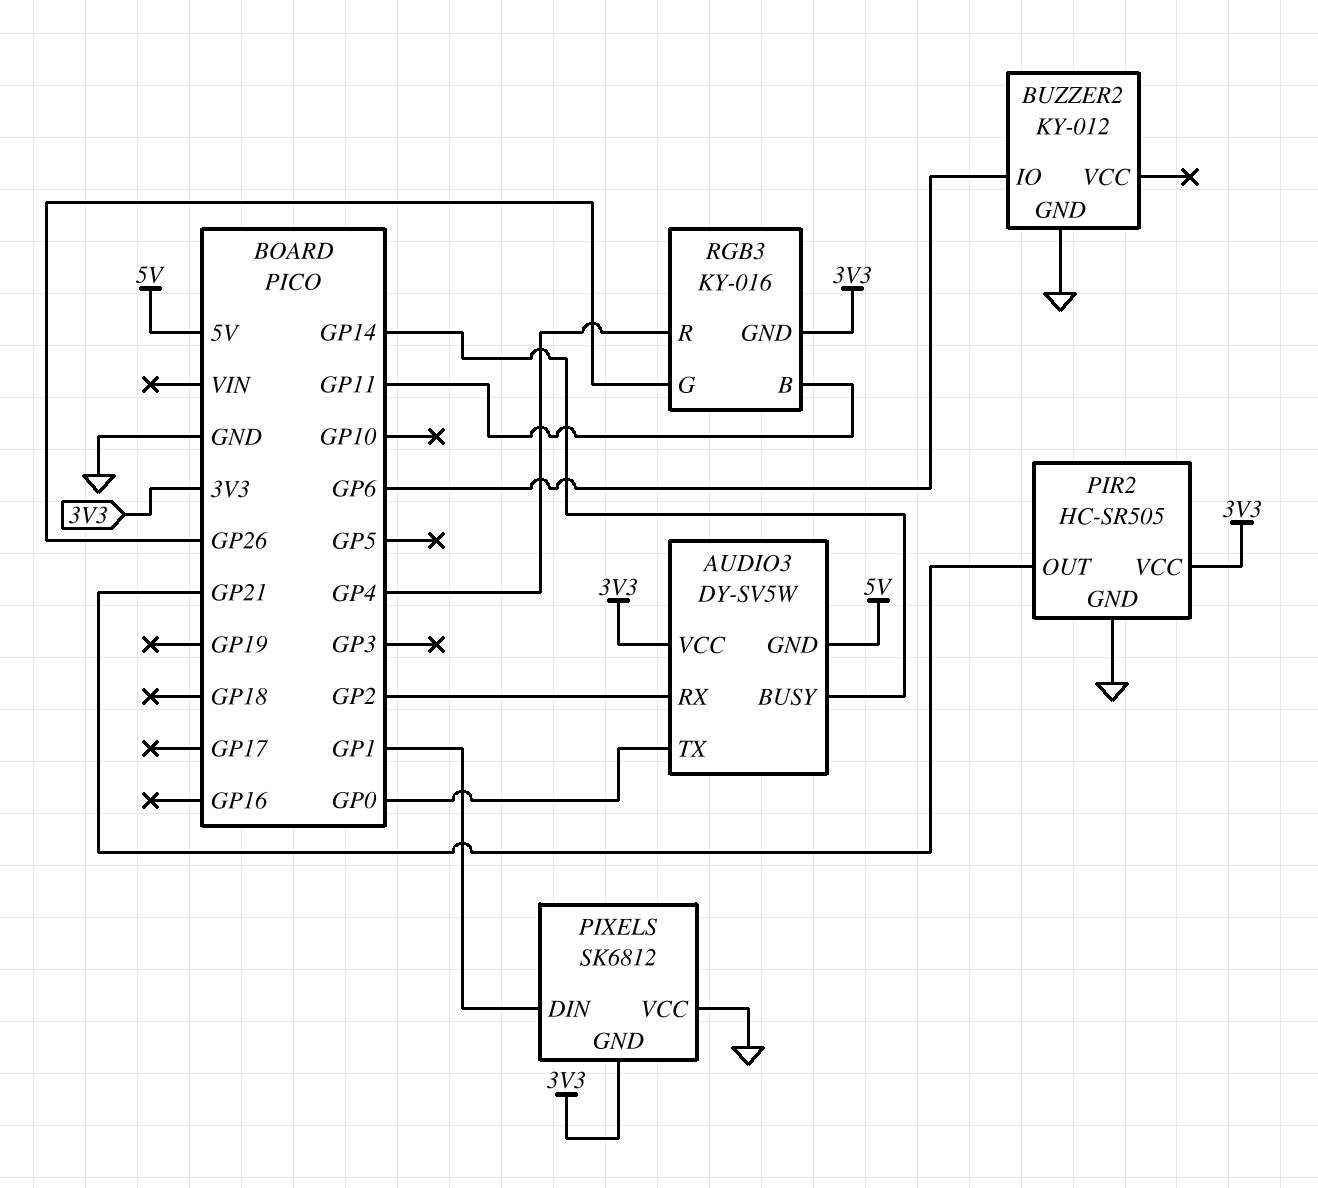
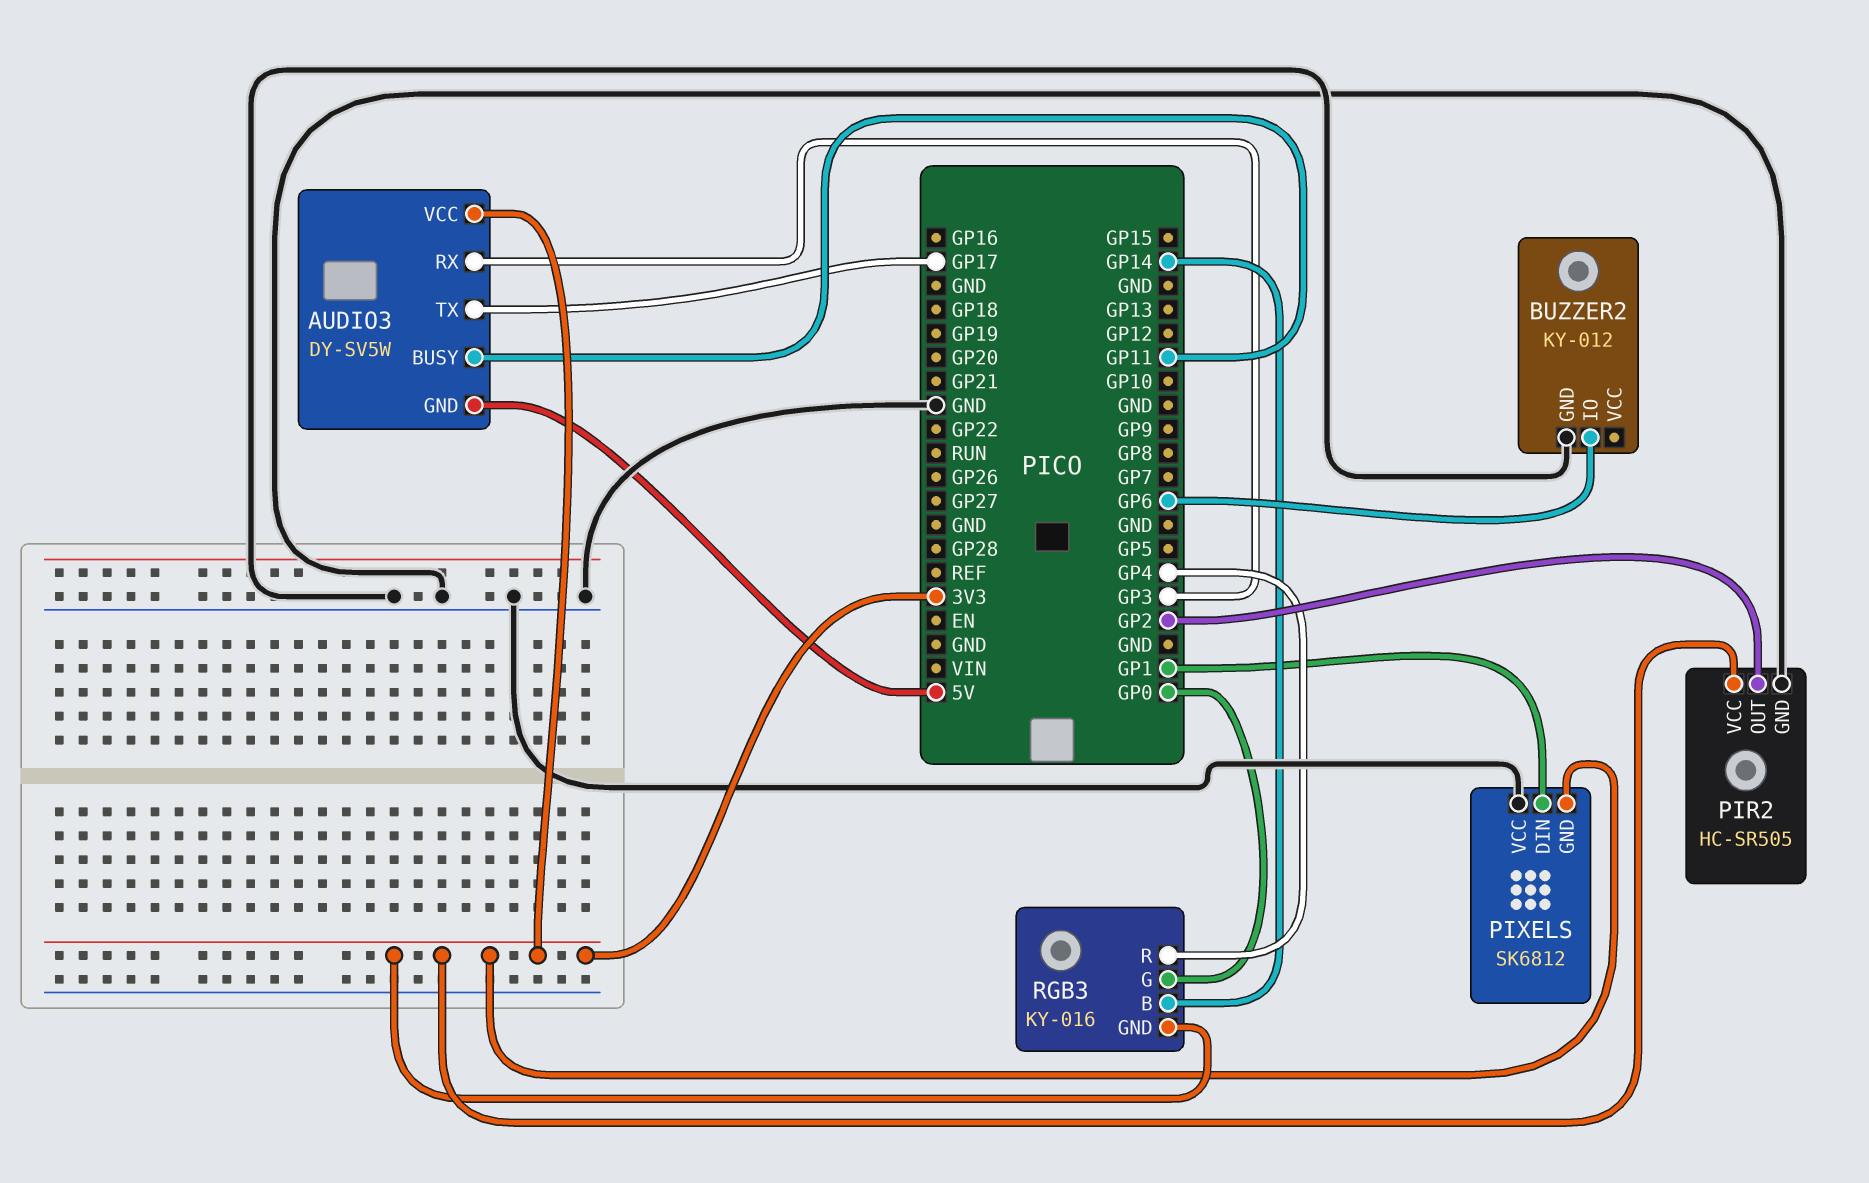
AUDIO3 pin BUSY: GP14 -> GP11
AUDIO3 pin RX: GP2 -> GP3
AUDIO3 pin TX: GP0 -> GP17
PIR2 pin OUT: GP21 -> GP2
RGB3 pin B: GP11 -> GP14
RGB3 pin G: GP26 -> GP0

